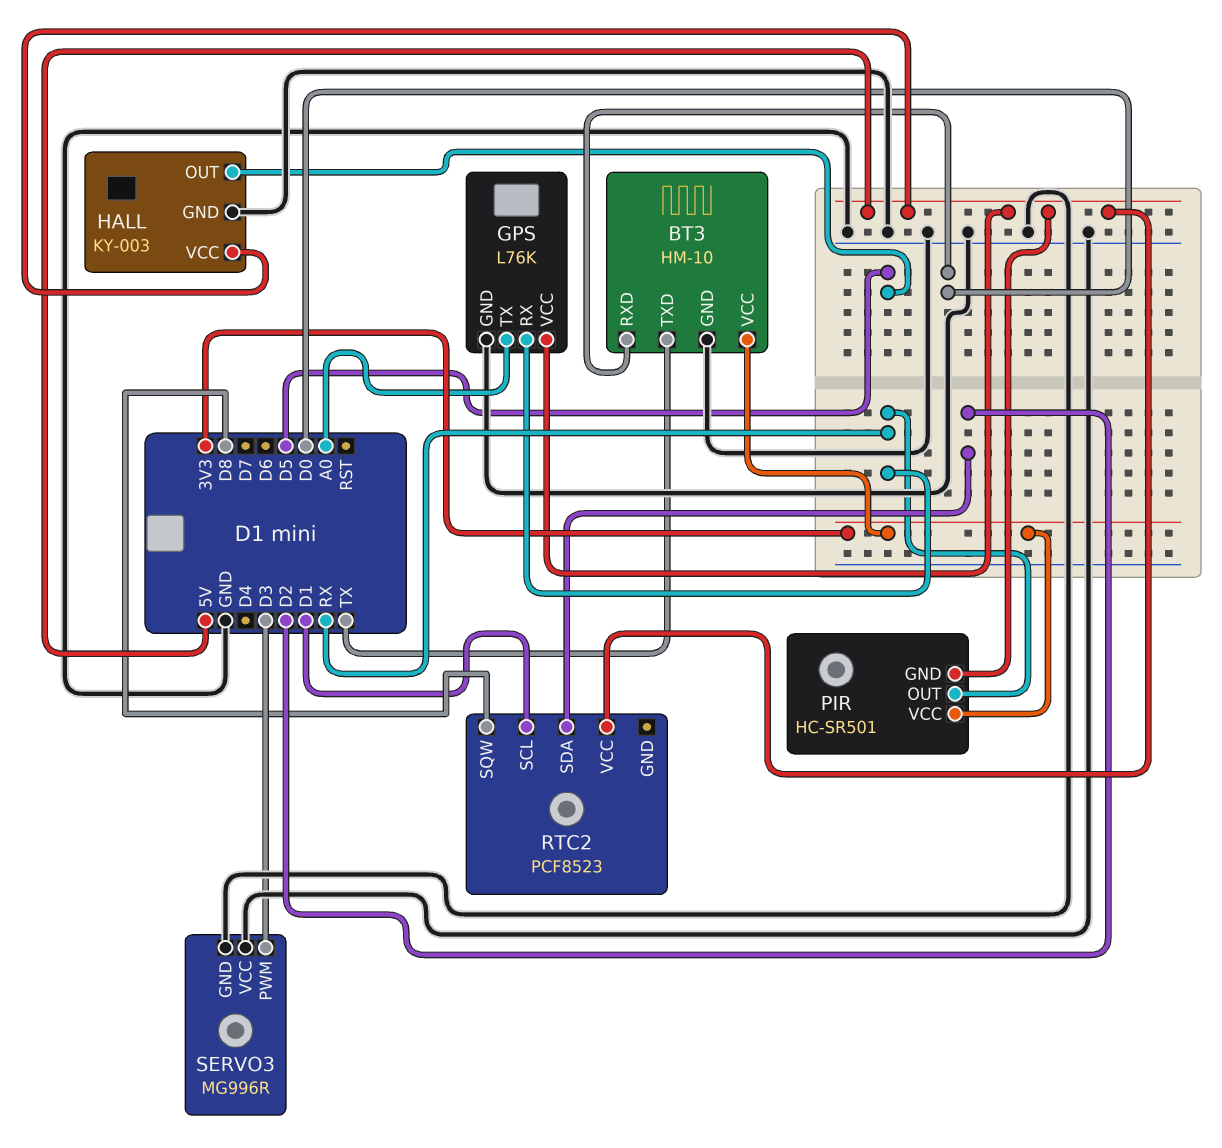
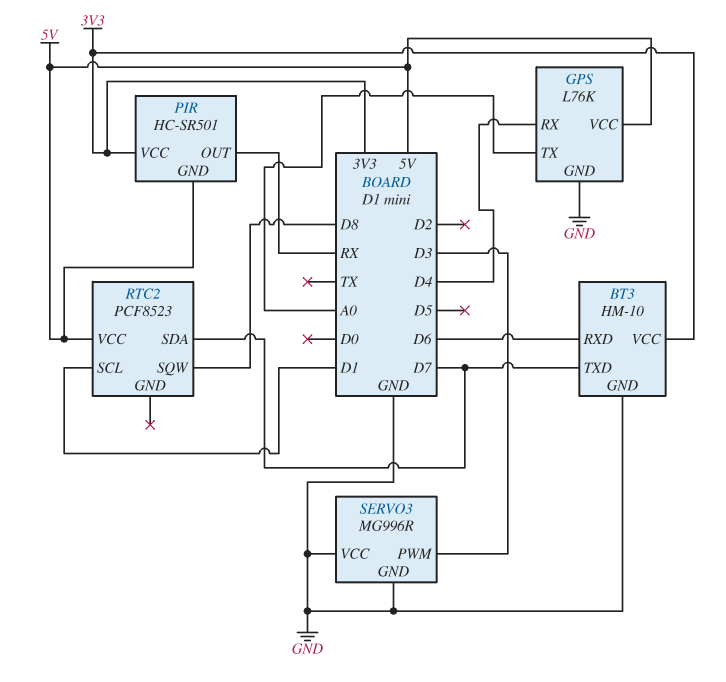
BT3 pin RXD: D0 -> D6
BT3 pin TXD: TX -> D7
GPS pin RX: RX -> D4
HALL: KY-003 -> none
HALL pin GND: GND -> none
HALL pin OUT: D5 -> none
HALL pin VCC: 5V -> none
RTC2 pin SDA: D2 -> D7

